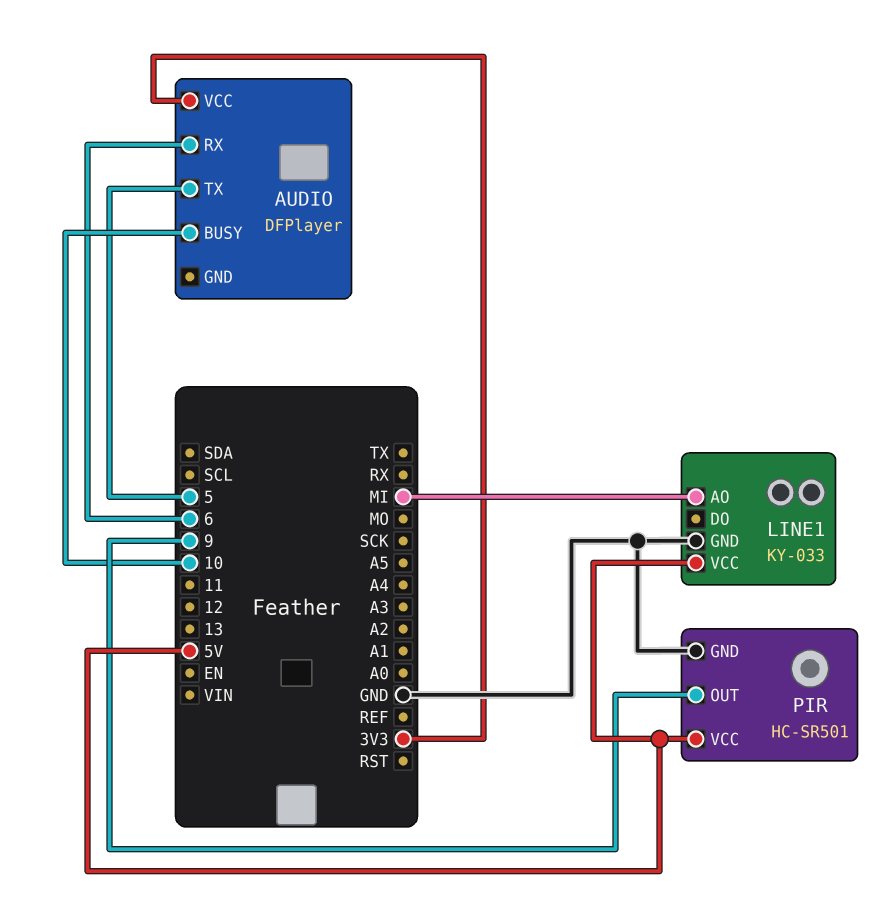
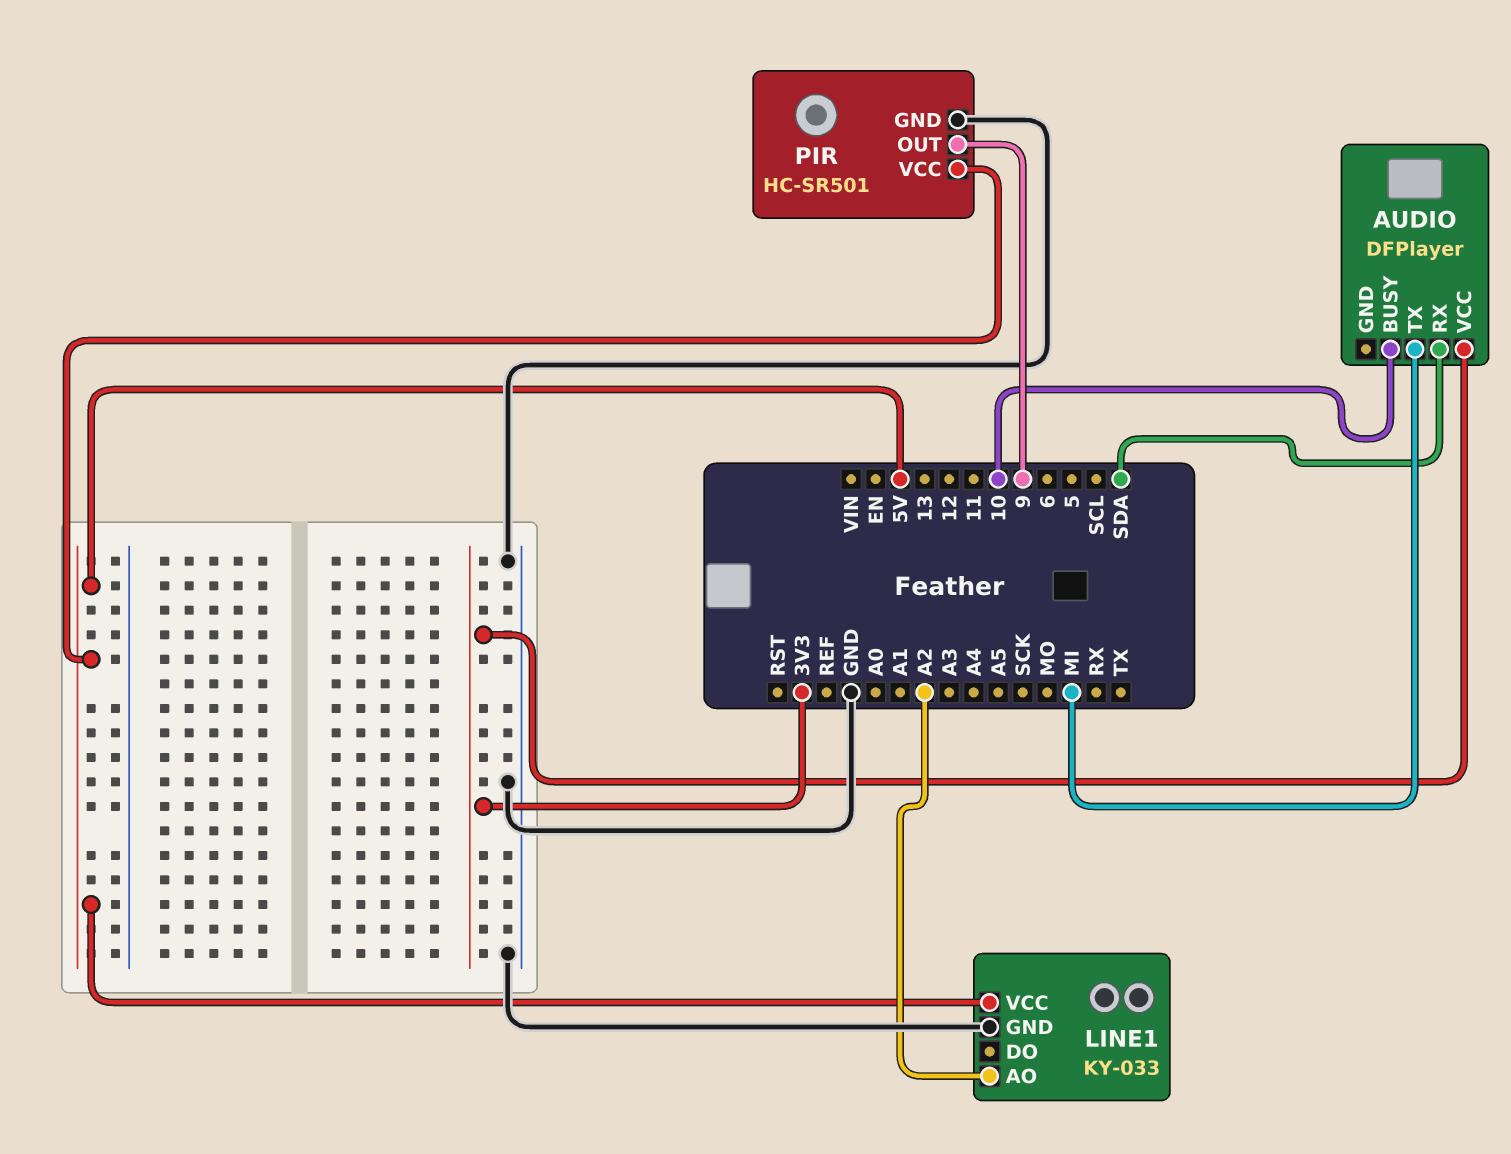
AUDIO pin RX: 6 -> SDA
AUDIO pin TX: 5 -> MI
LINE1 pin AO: MI -> A2

